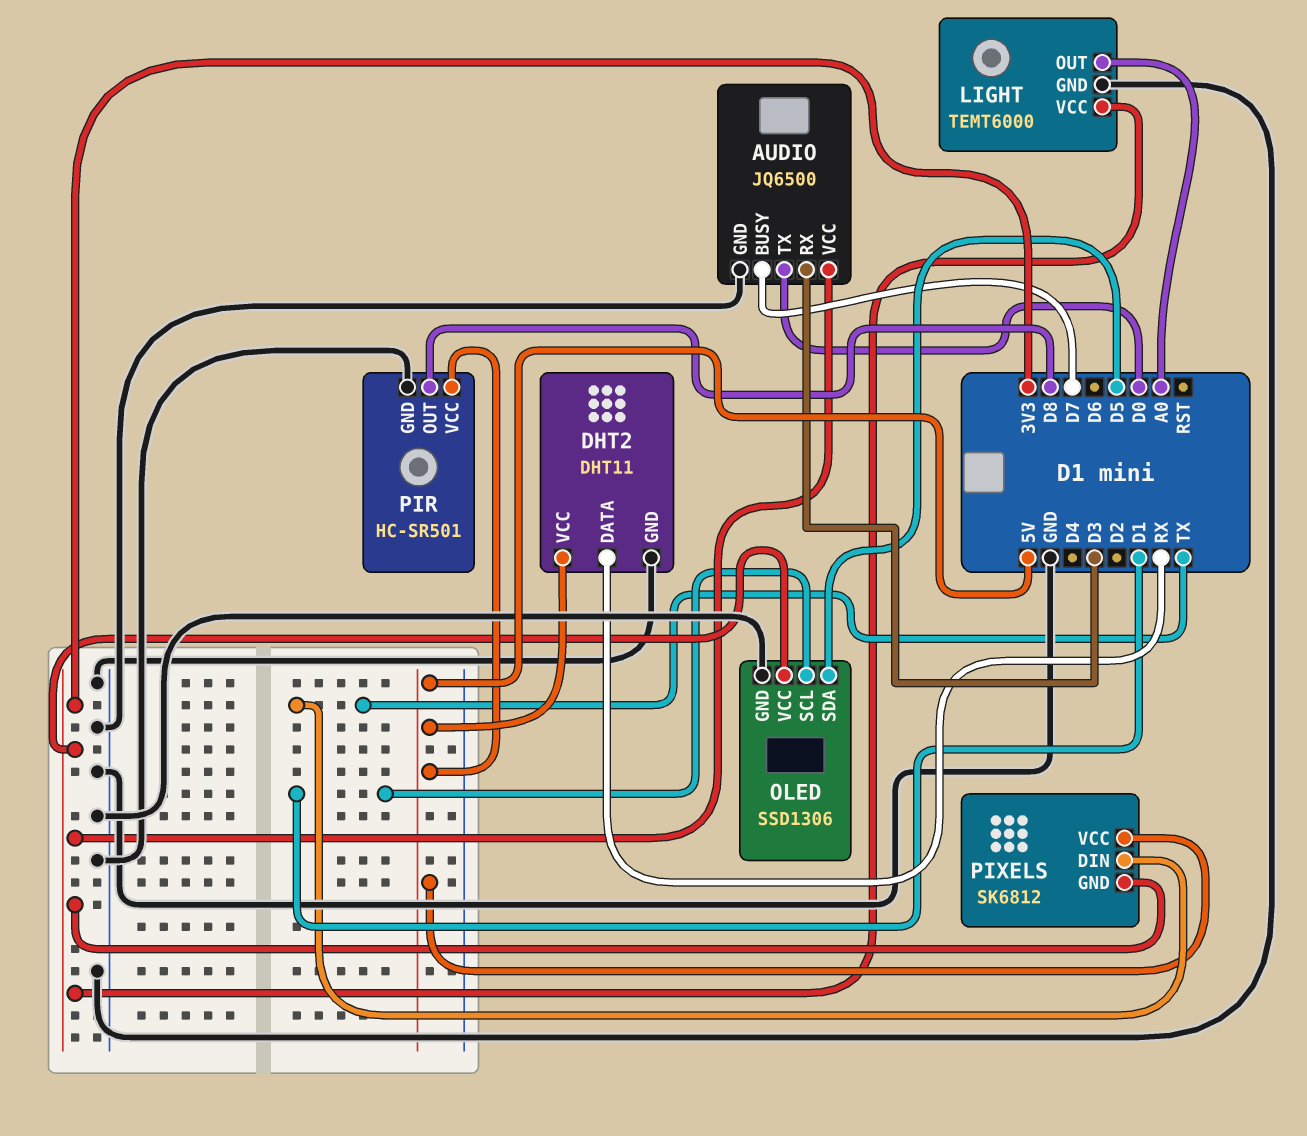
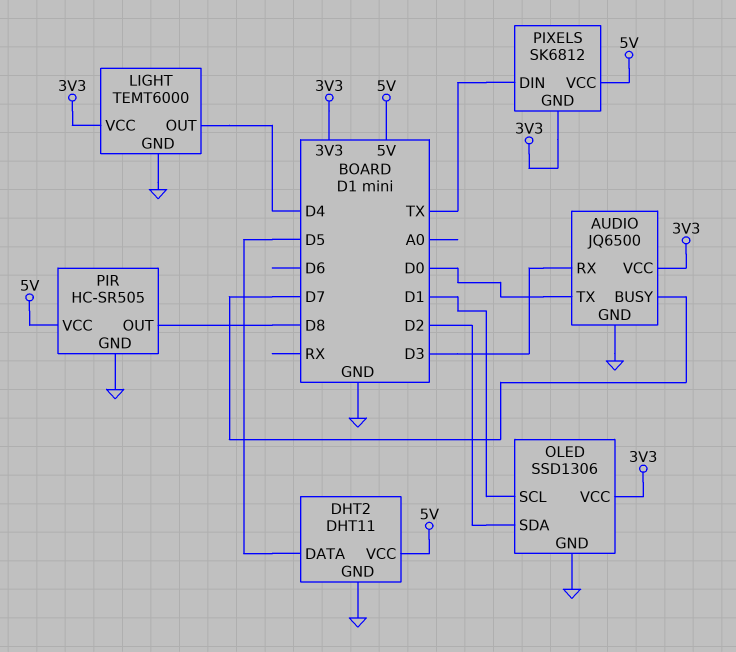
DHT2 pin DATA: RX -> D5
LIGHT pin OUT: A0 -> D4
OLED pin SDA: D5 -> D2
PIR: HC-SR501 -> HC-SR505

